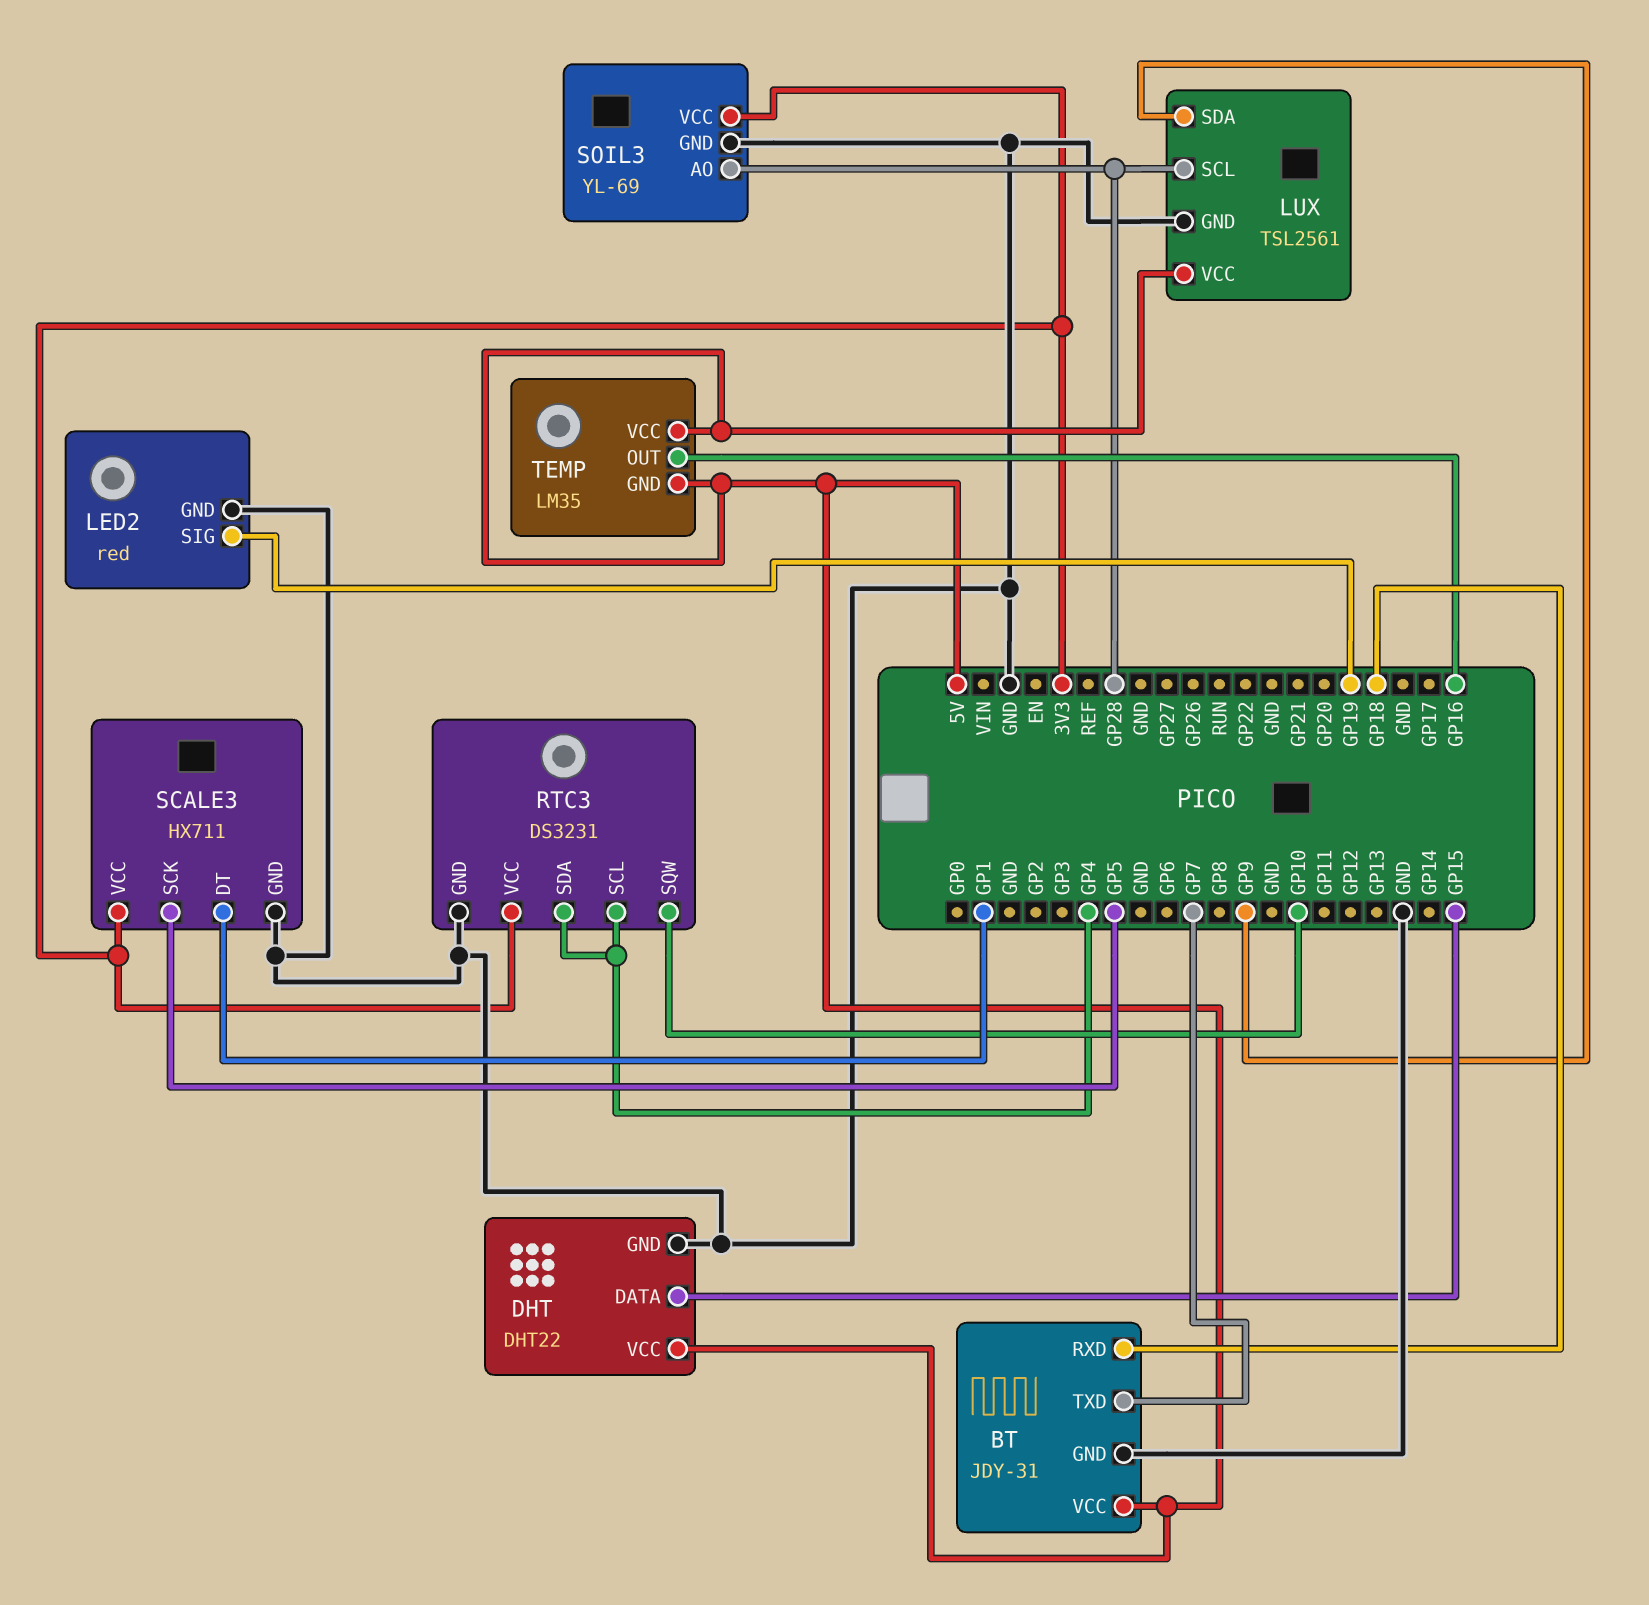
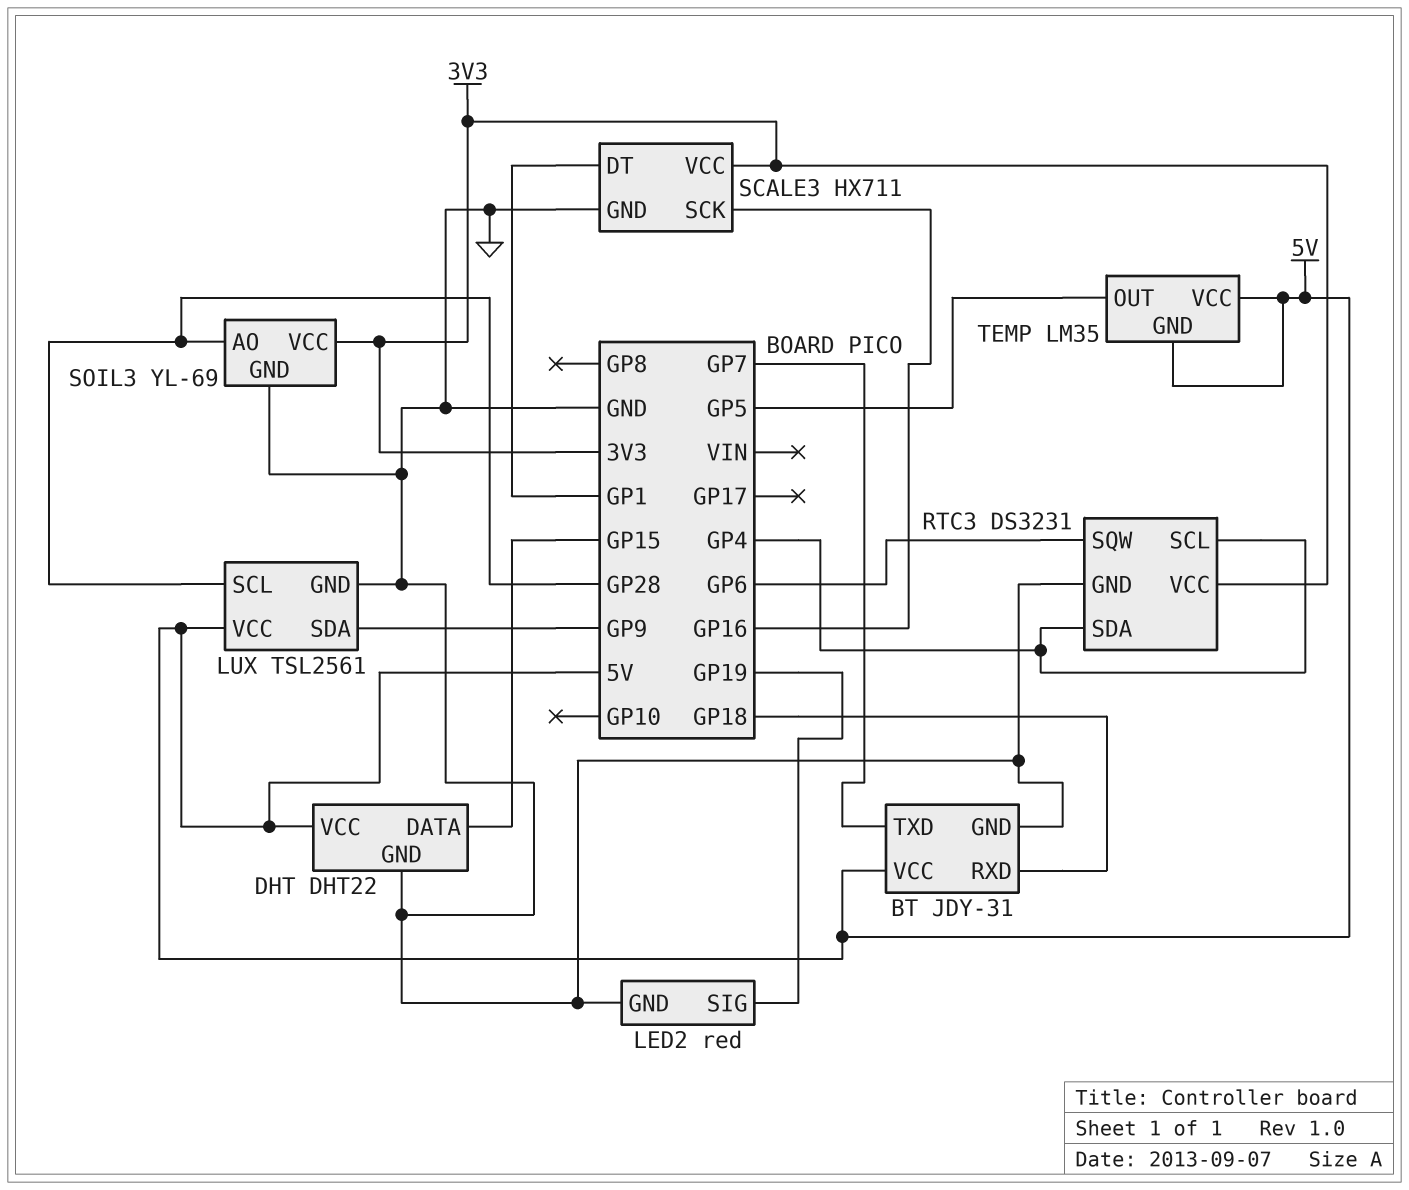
RTC3 pin SQW: GP10 -> GP6
SCALE3 pin SCK: GP5 -> GP16
TEMP pin OUT: GP16 -> GP5

